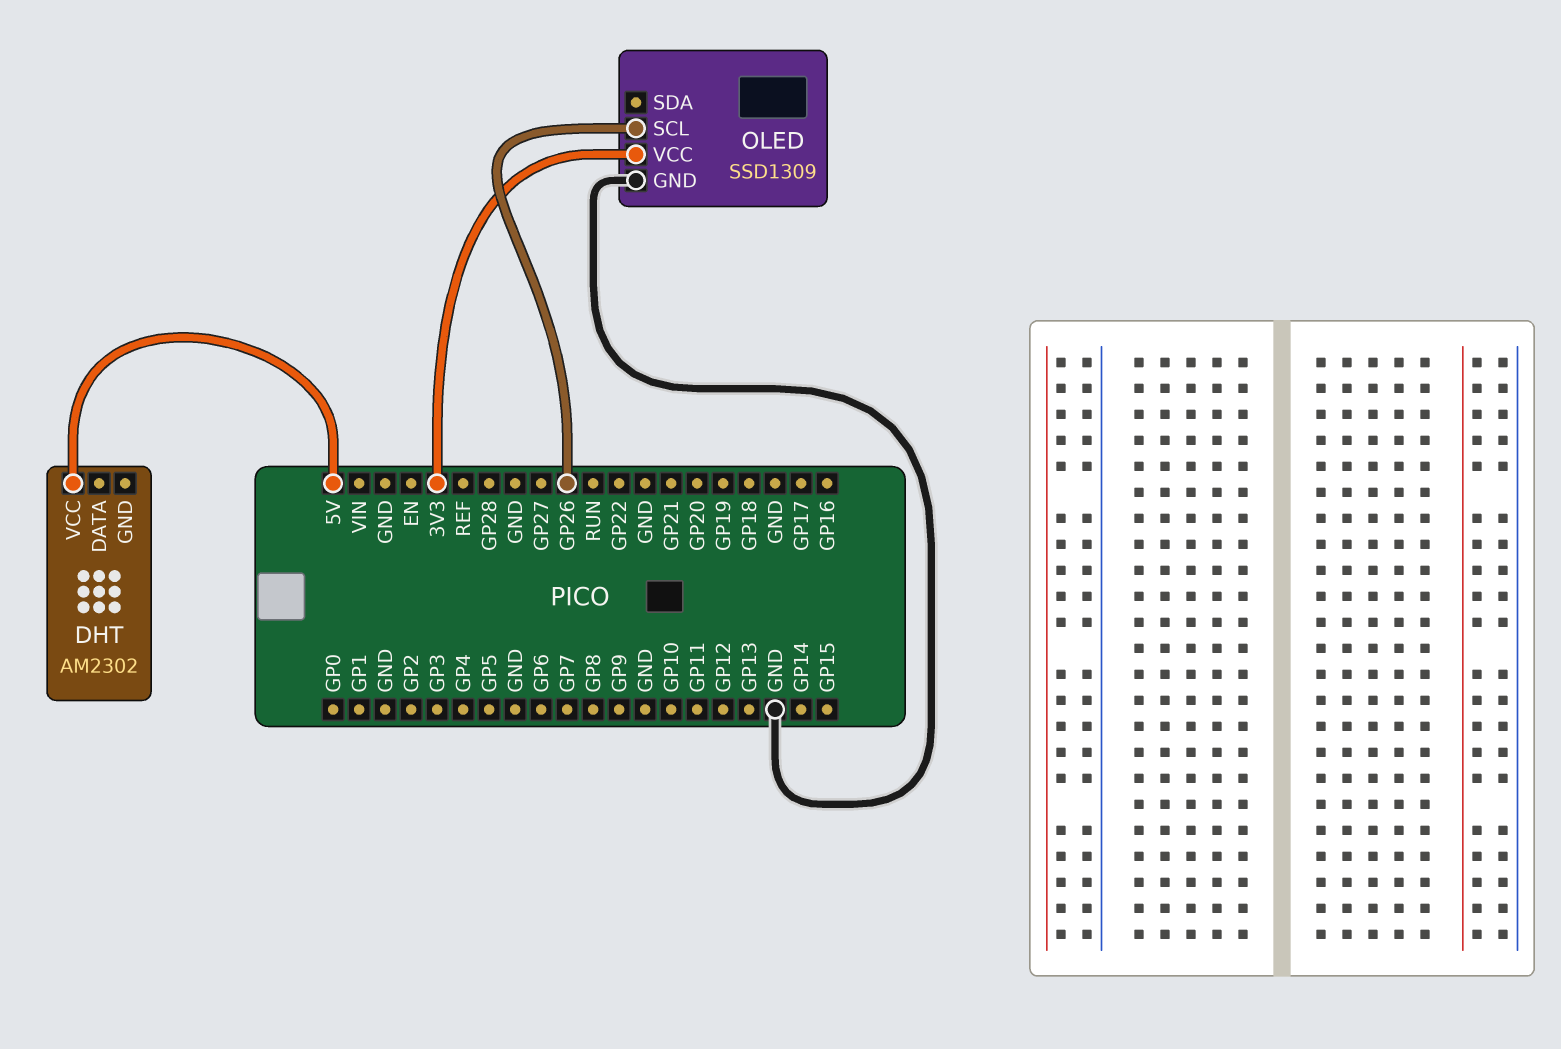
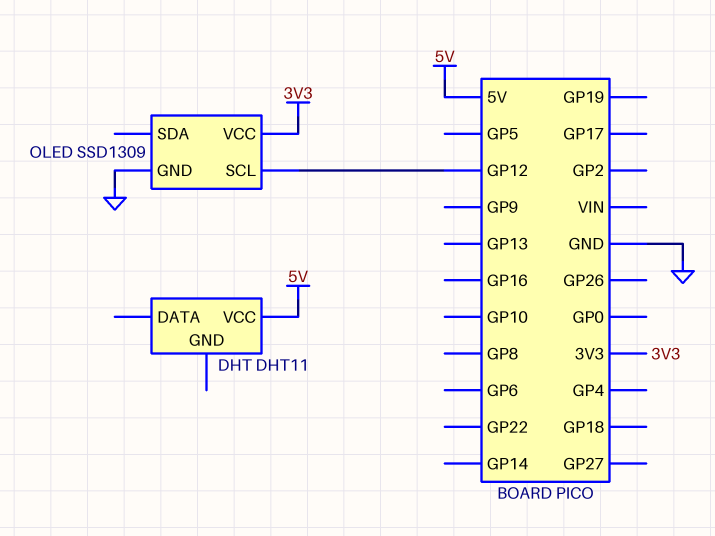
DHT: AM2302 -> DHT11
OLED pin SCL: GP26 -> GP12

